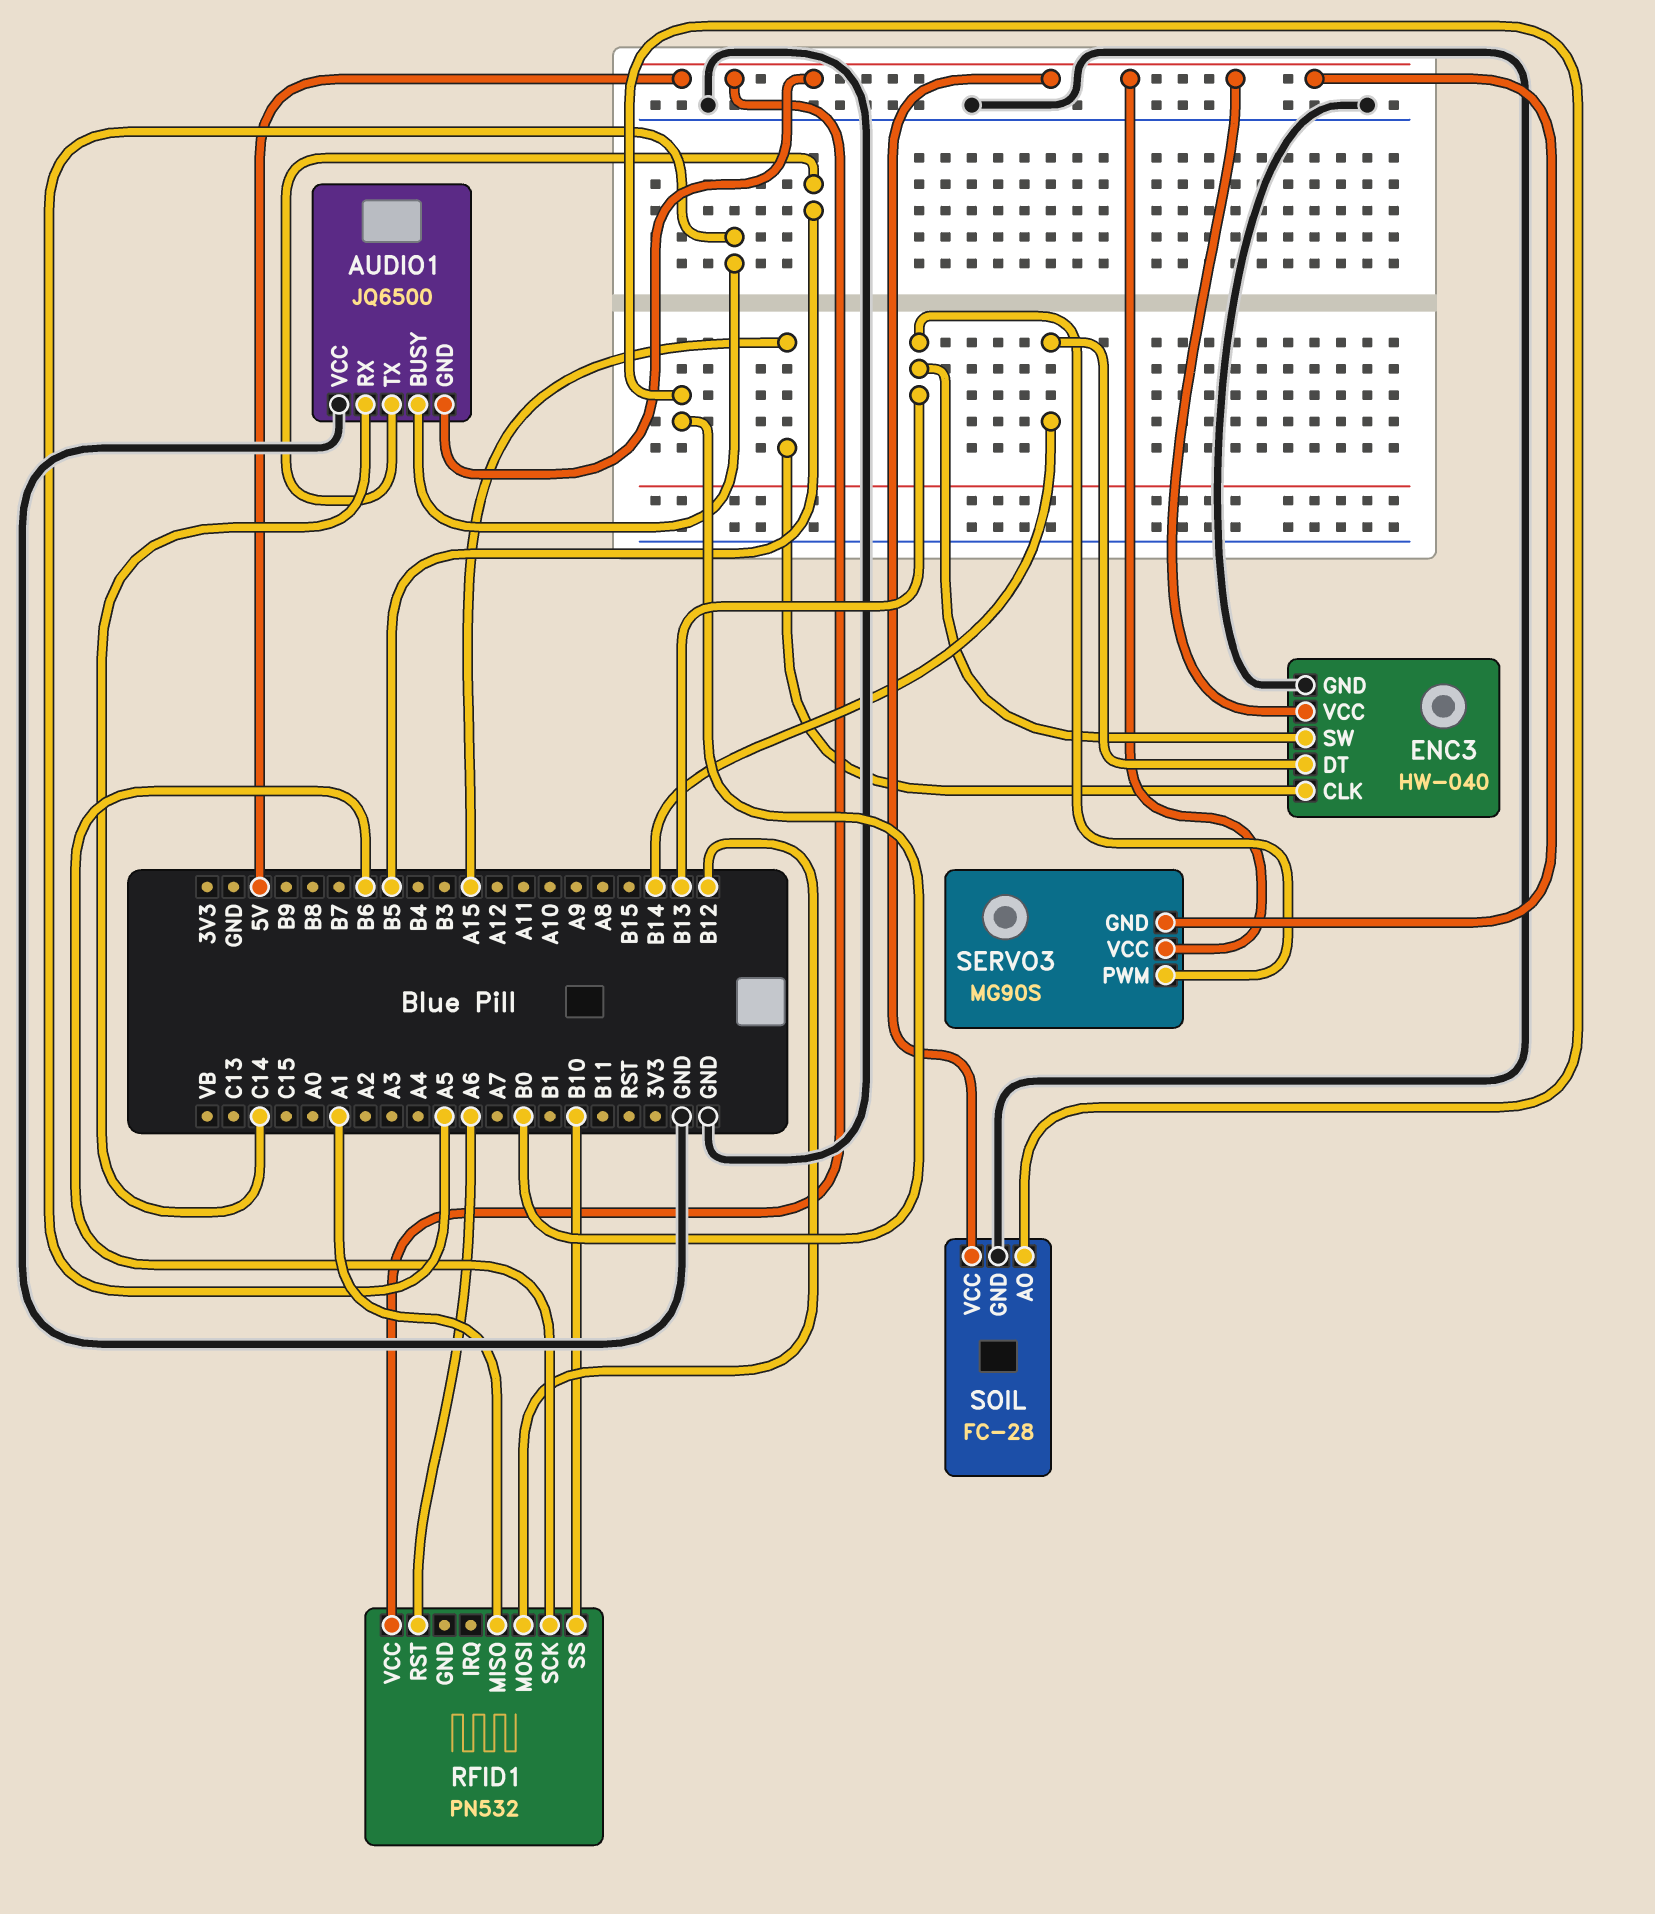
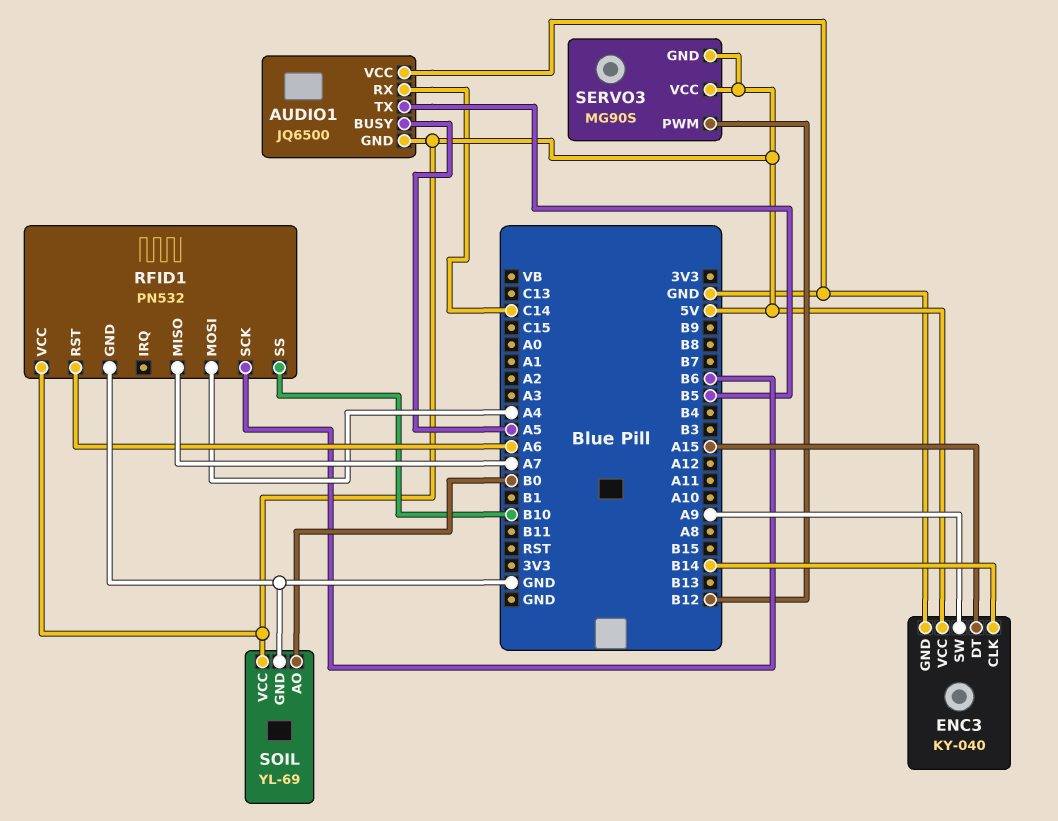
ENC3: HW-040 -> KY-040
ENC3 pin CLK: A15 -> B14
ENC3 pin DT: B14 -> A15
ENC3 pin SW: B13 -> A9
RFID1 pin GND: none -> GND
RFID1 pin MISO: A1 -> A7
RFID1 pin MOSI: B12 -> A4
SERVO3 pin PWM: B13 -> B12
SOIL: FC-28 -> YL-69

